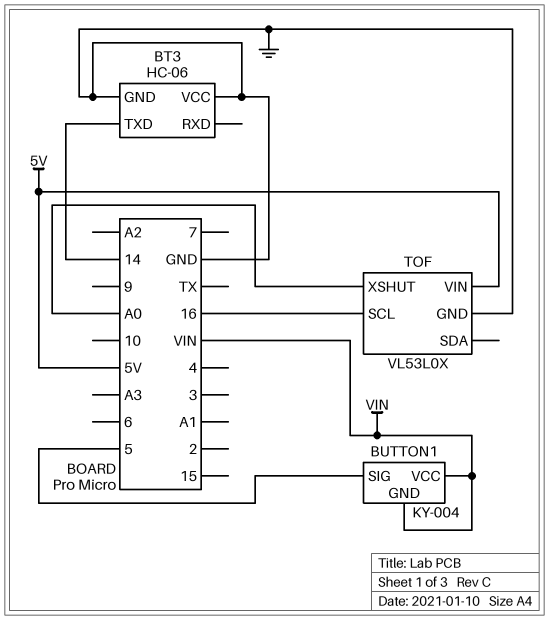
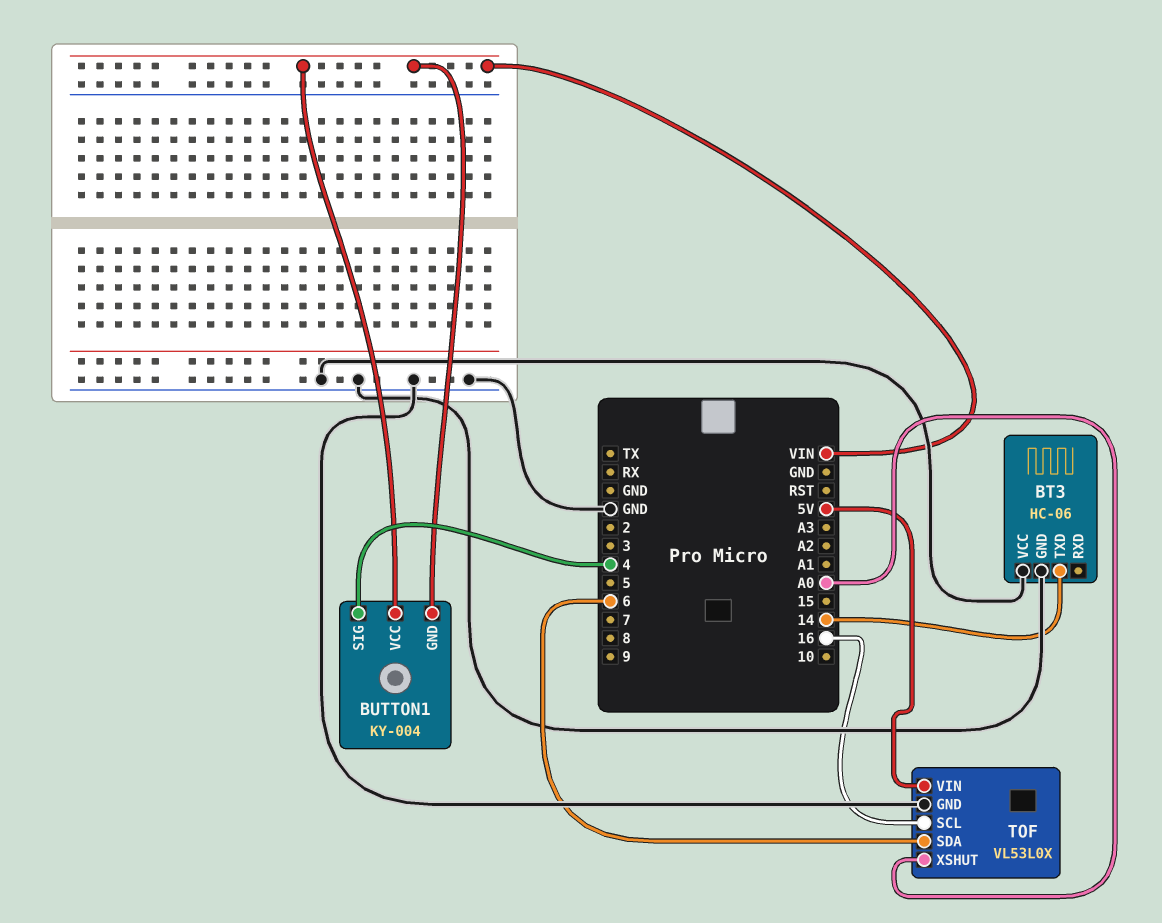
BUTTON1 pin SIG: 5 -> 4
TOF pin SDA: none -> 6

